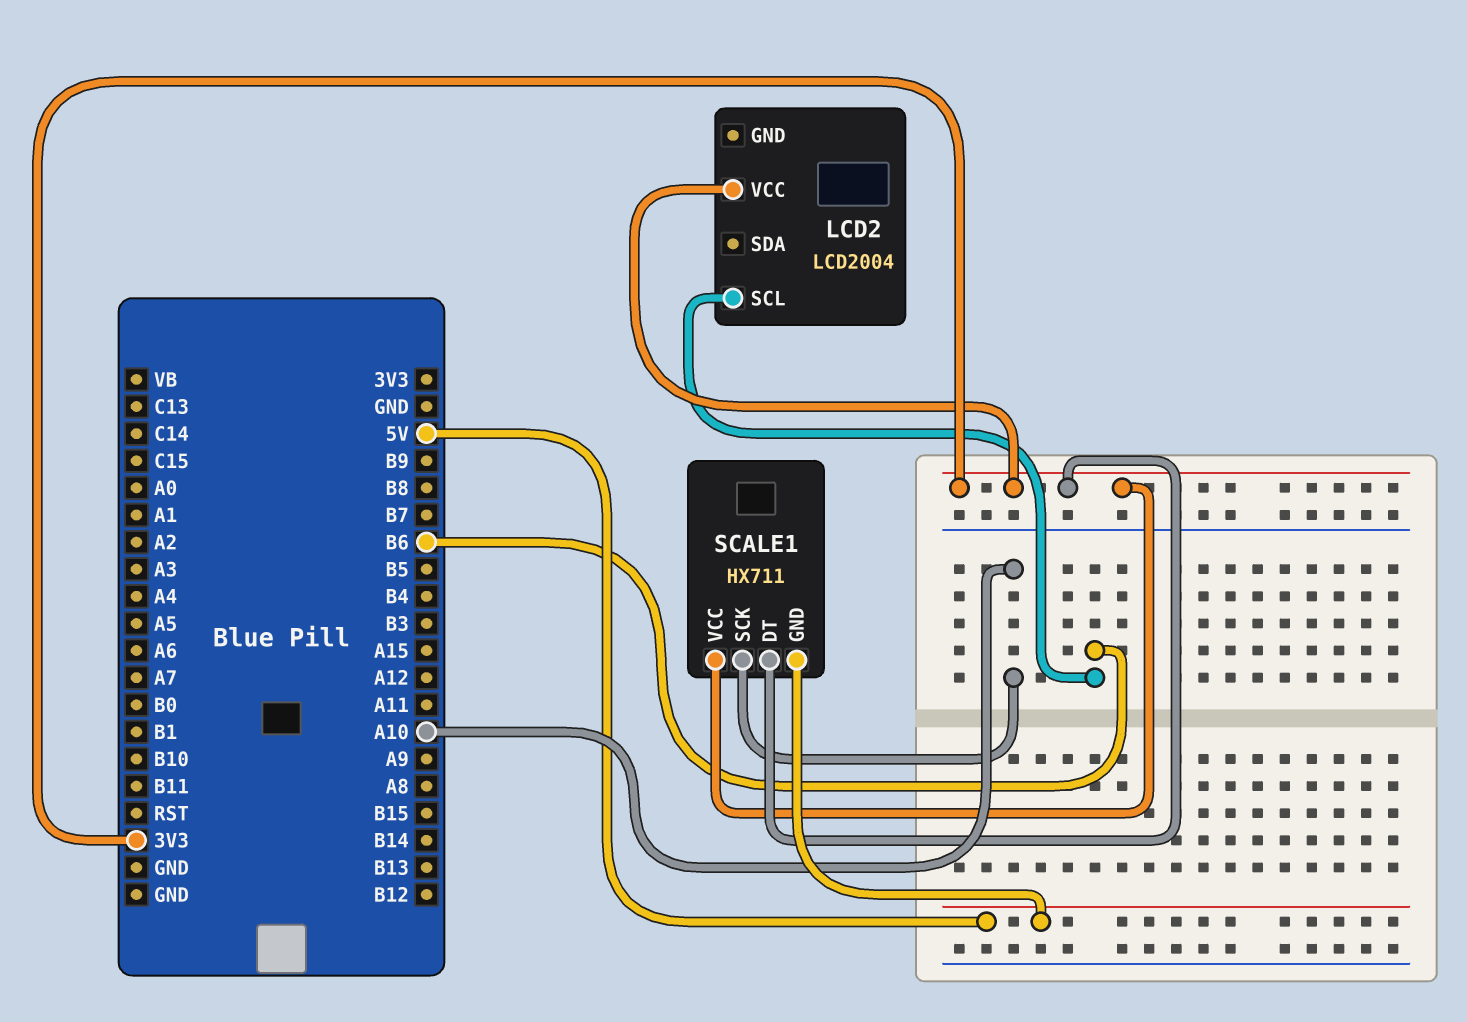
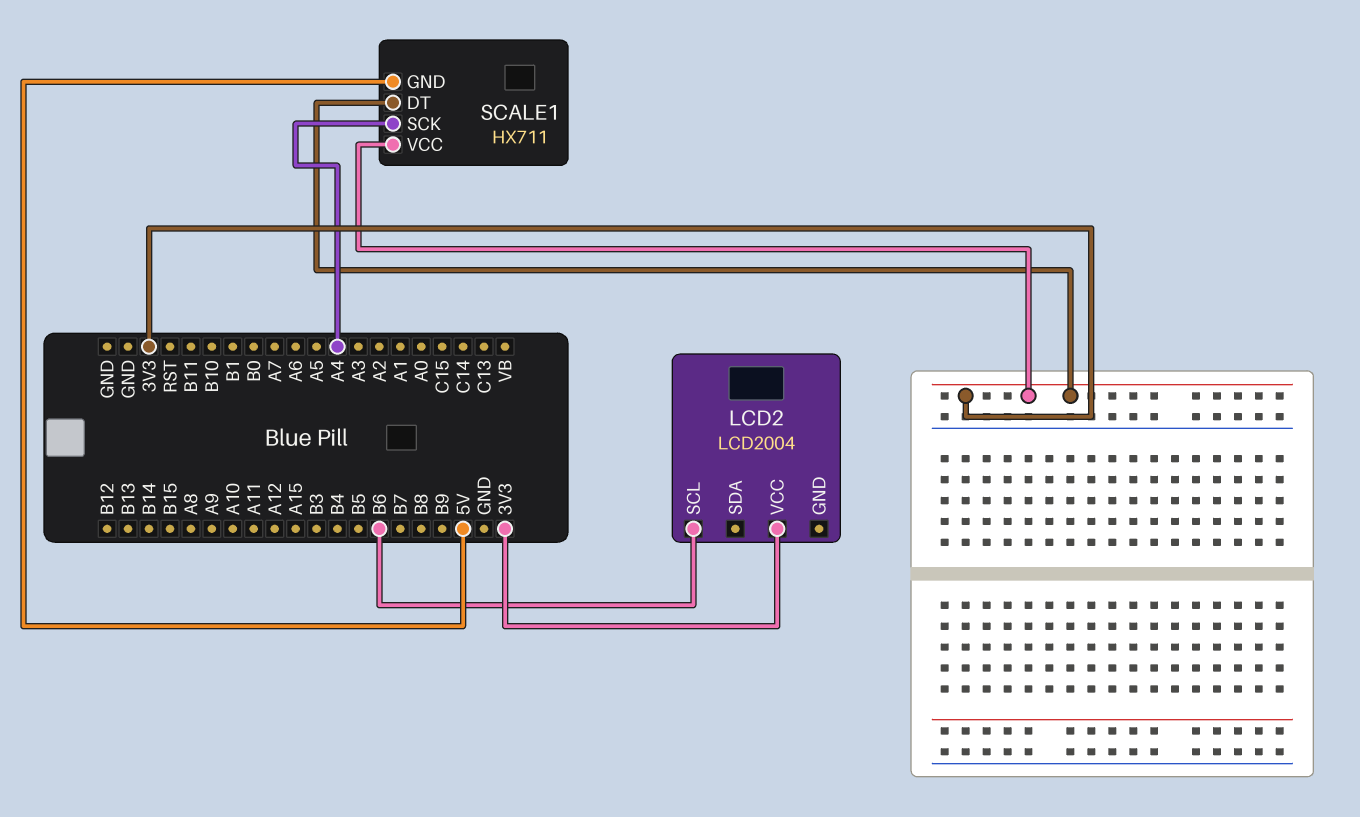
SCALE1 pin SCK: A10 -> A4

